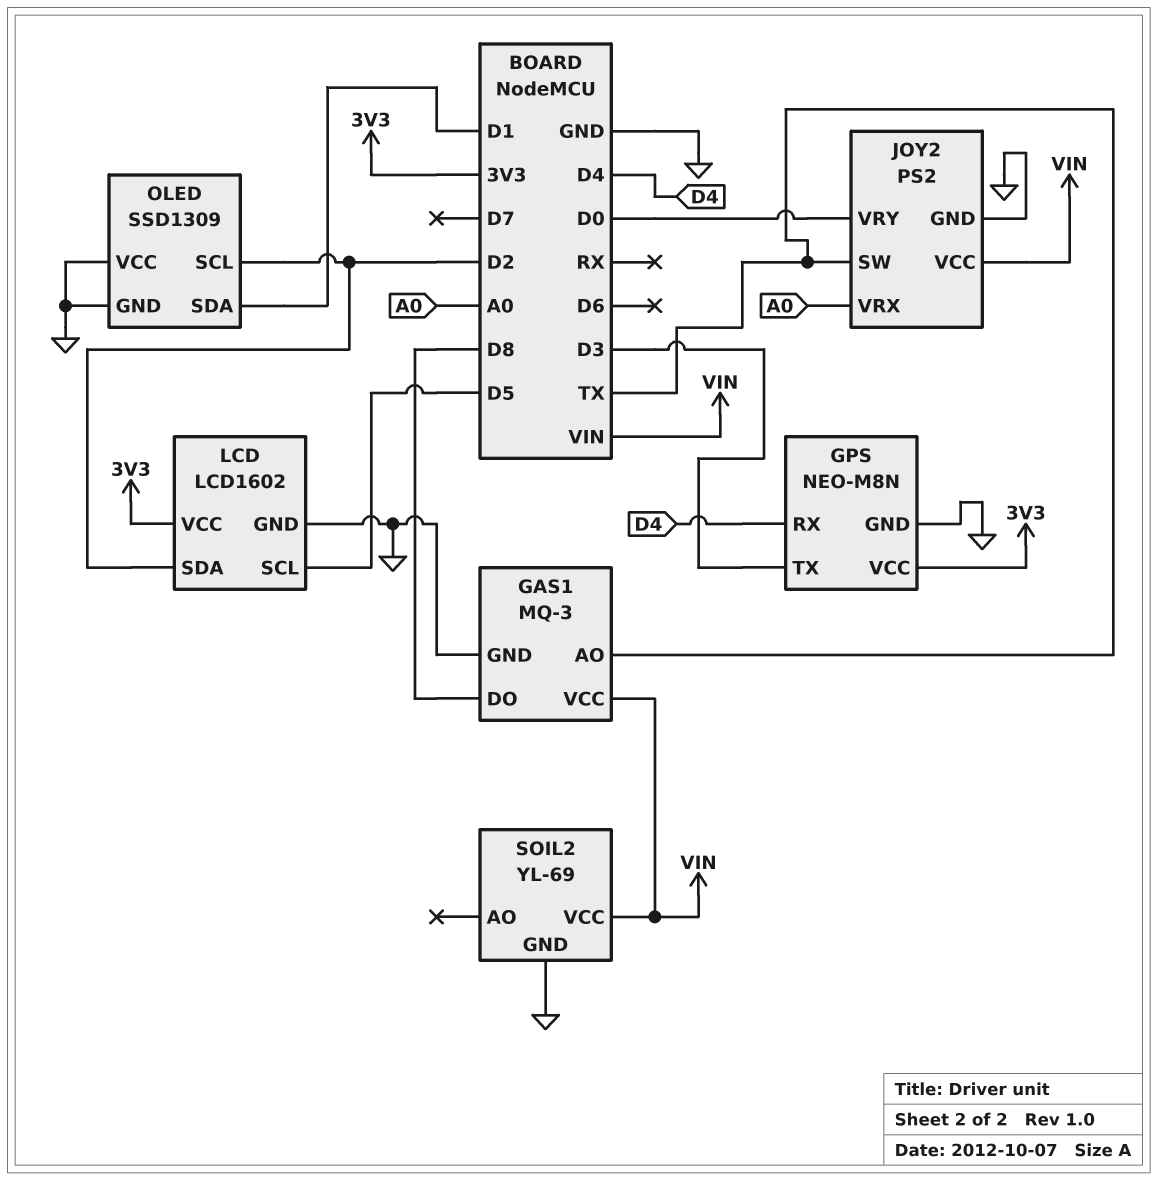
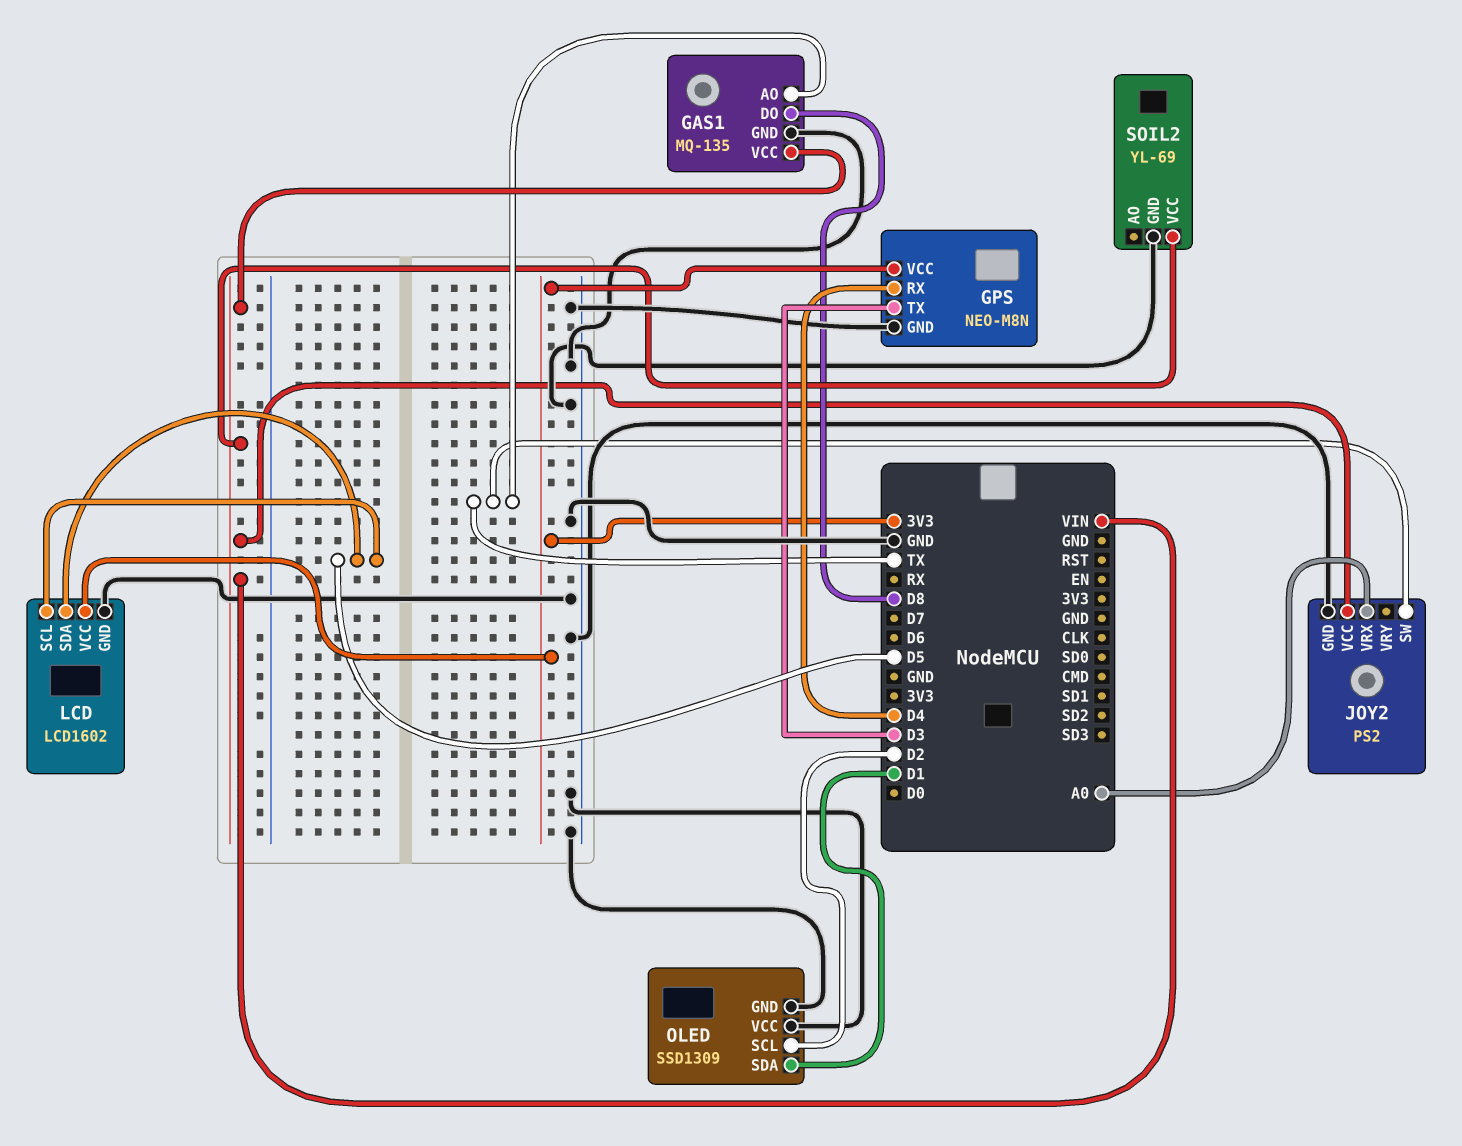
GAS1: MQ-3 -> MQ-135
JOY2 pin VRY: D0 -> none
LCD pin SDA: D2 -> D5

